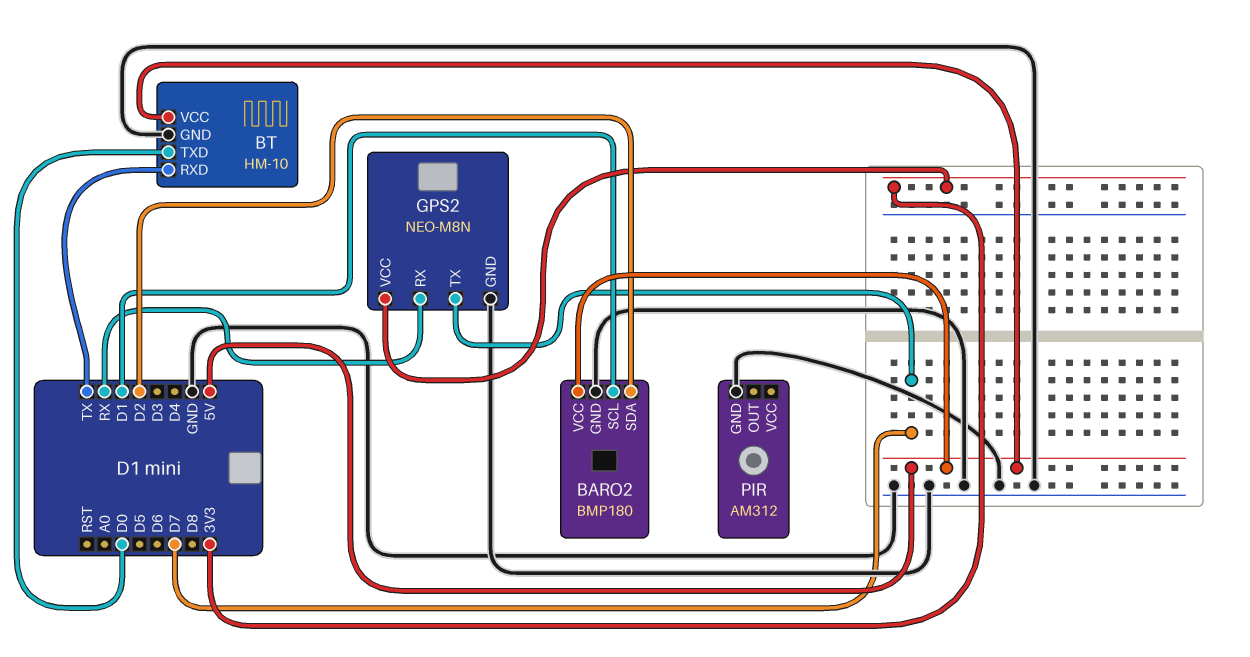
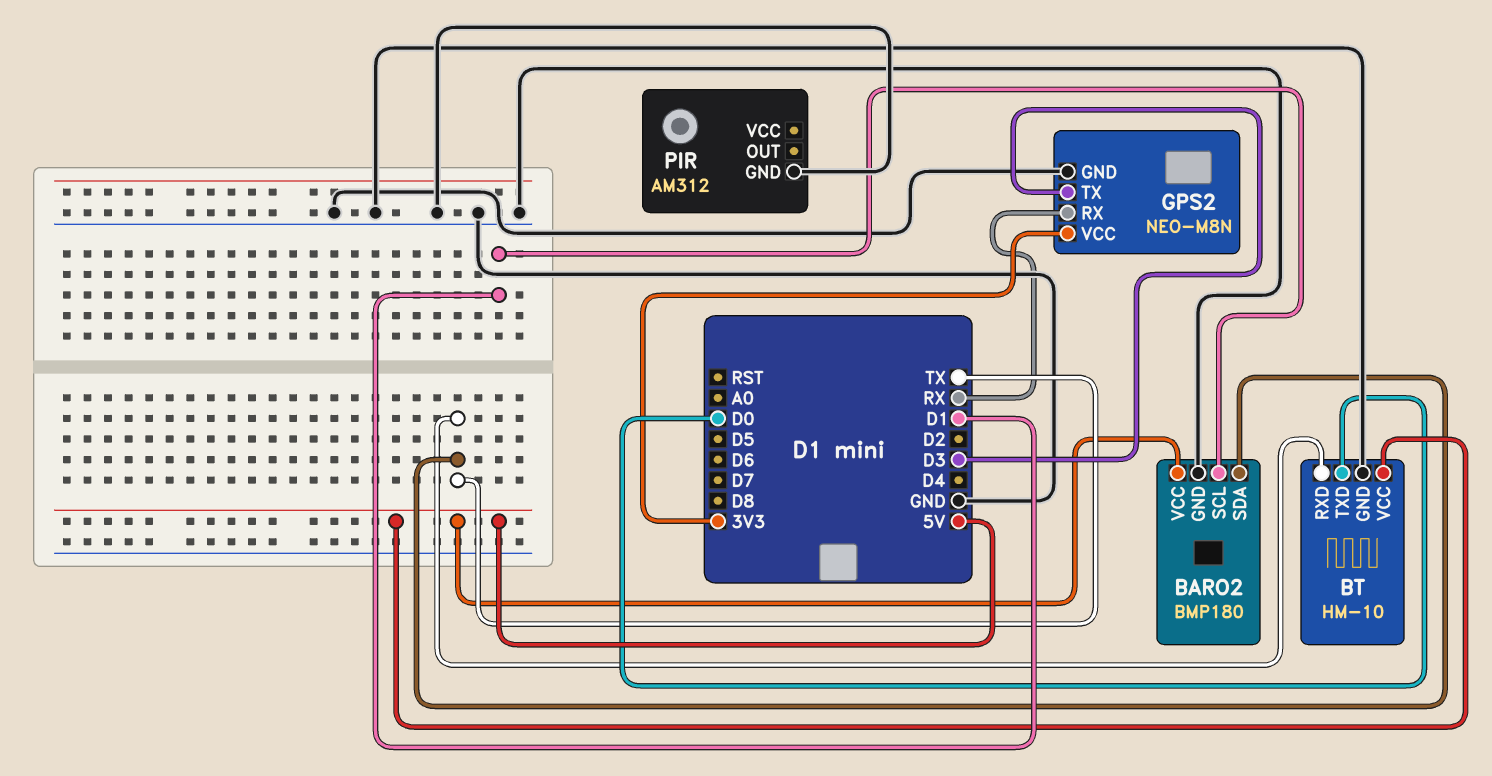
BARO2 pin SDA: D2 -> TX
GPS2 pin TX: D7 -> D3

